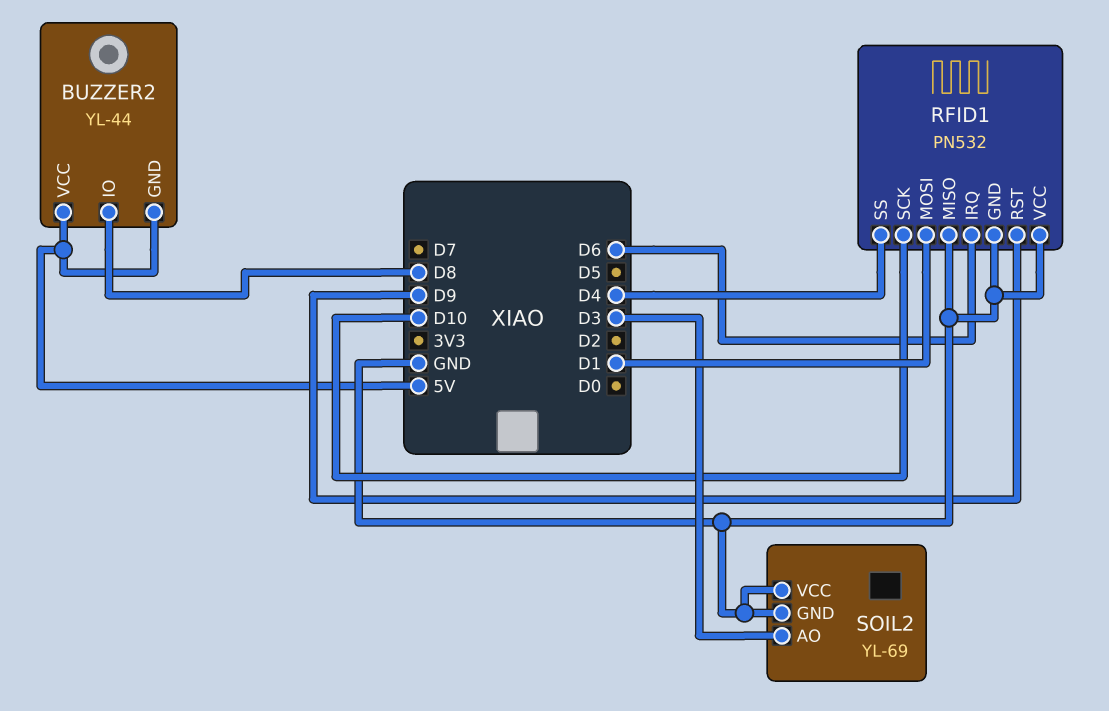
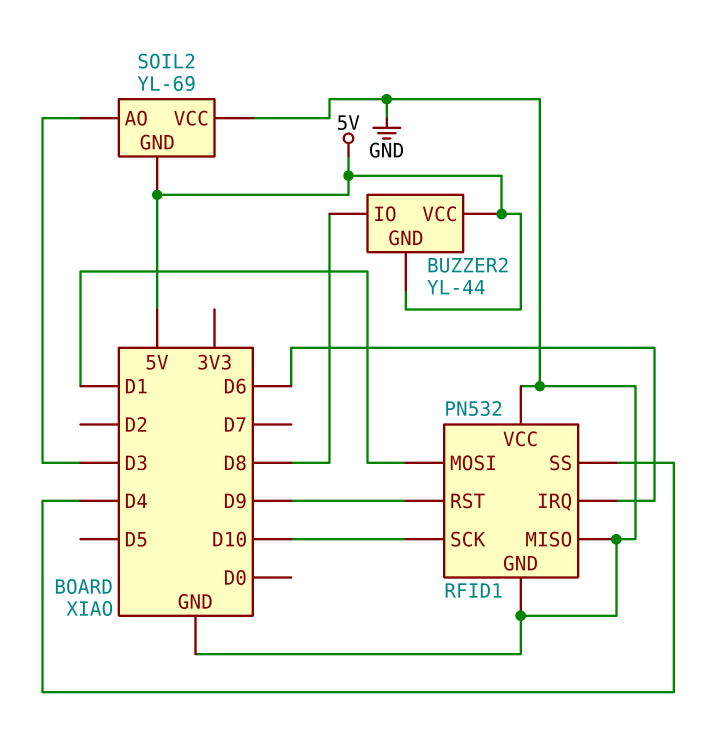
SOIL2 pin GND: GND -> 5V

